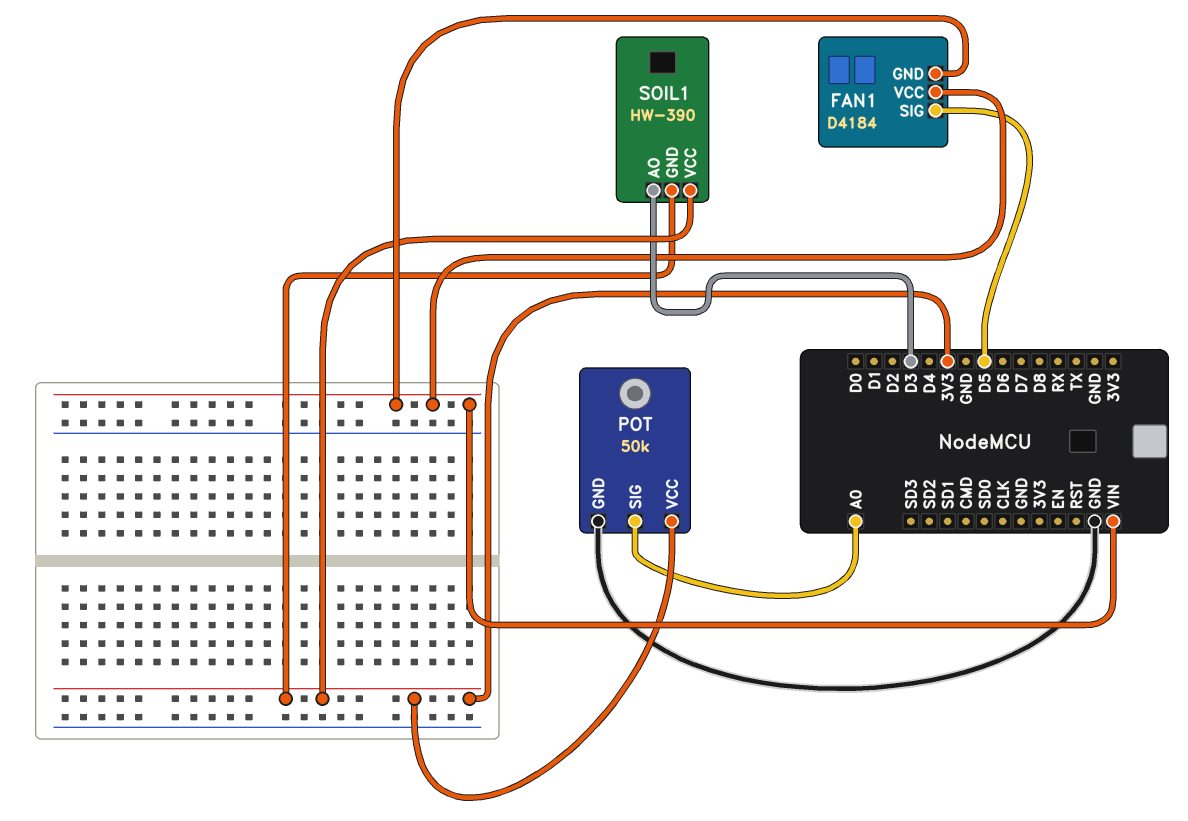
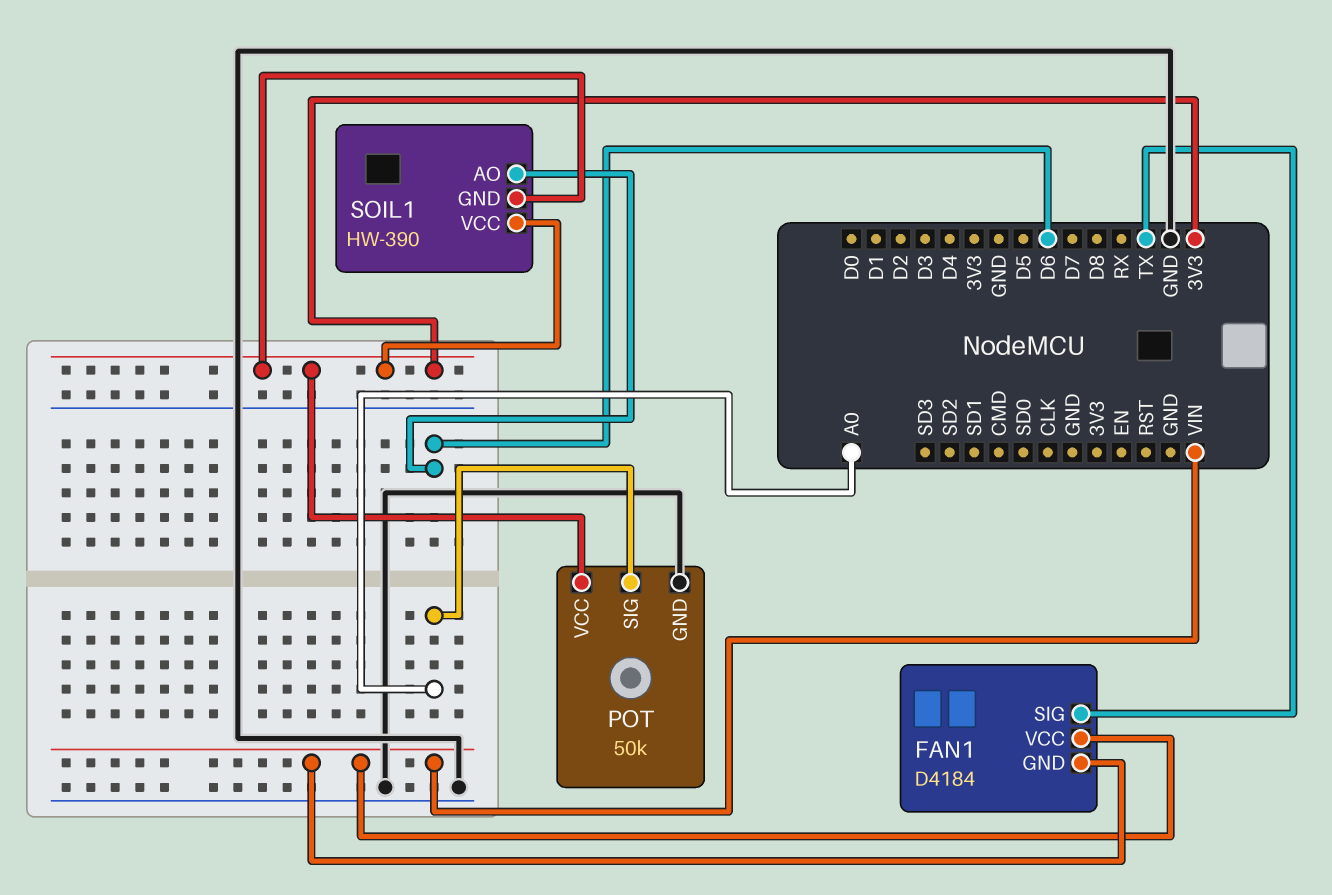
FAN1 pin SIG: D5 -> TX
SOIL1 pin AO: D3 -> D6

